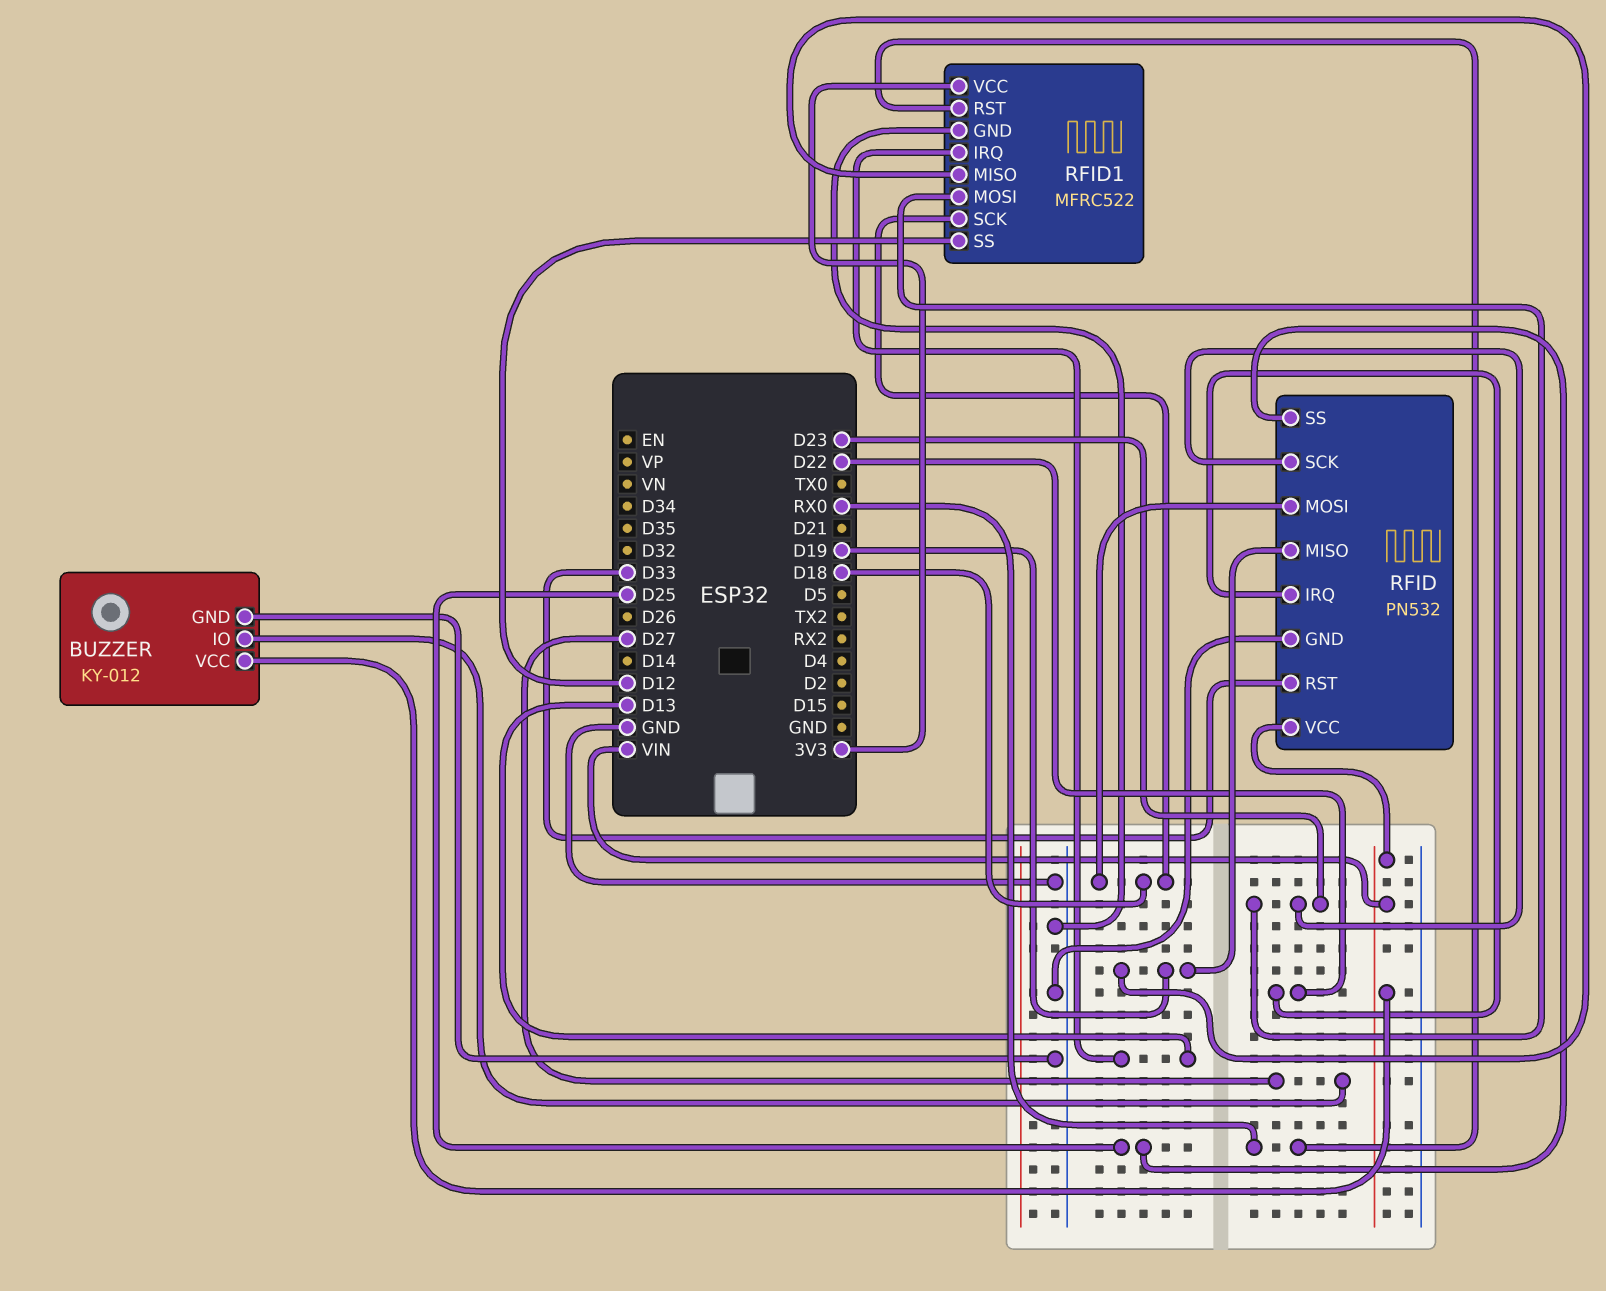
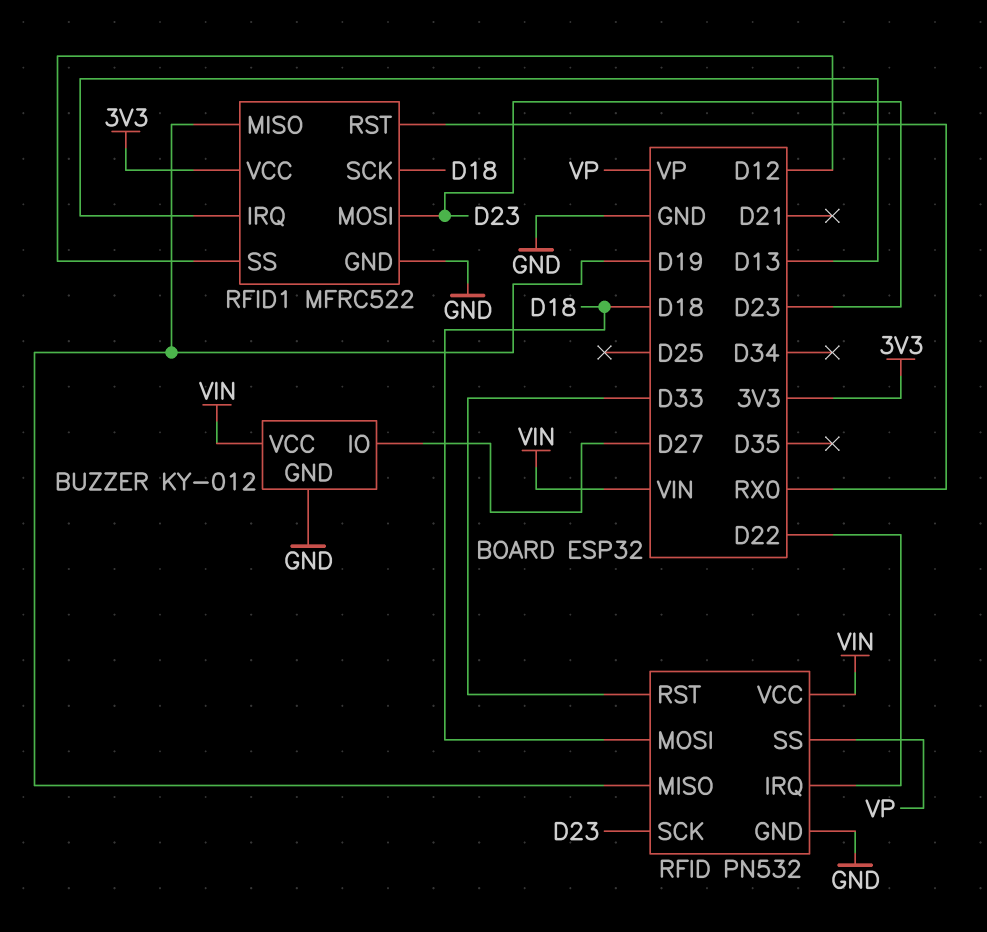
RFID pin SS: D25 -> VP

